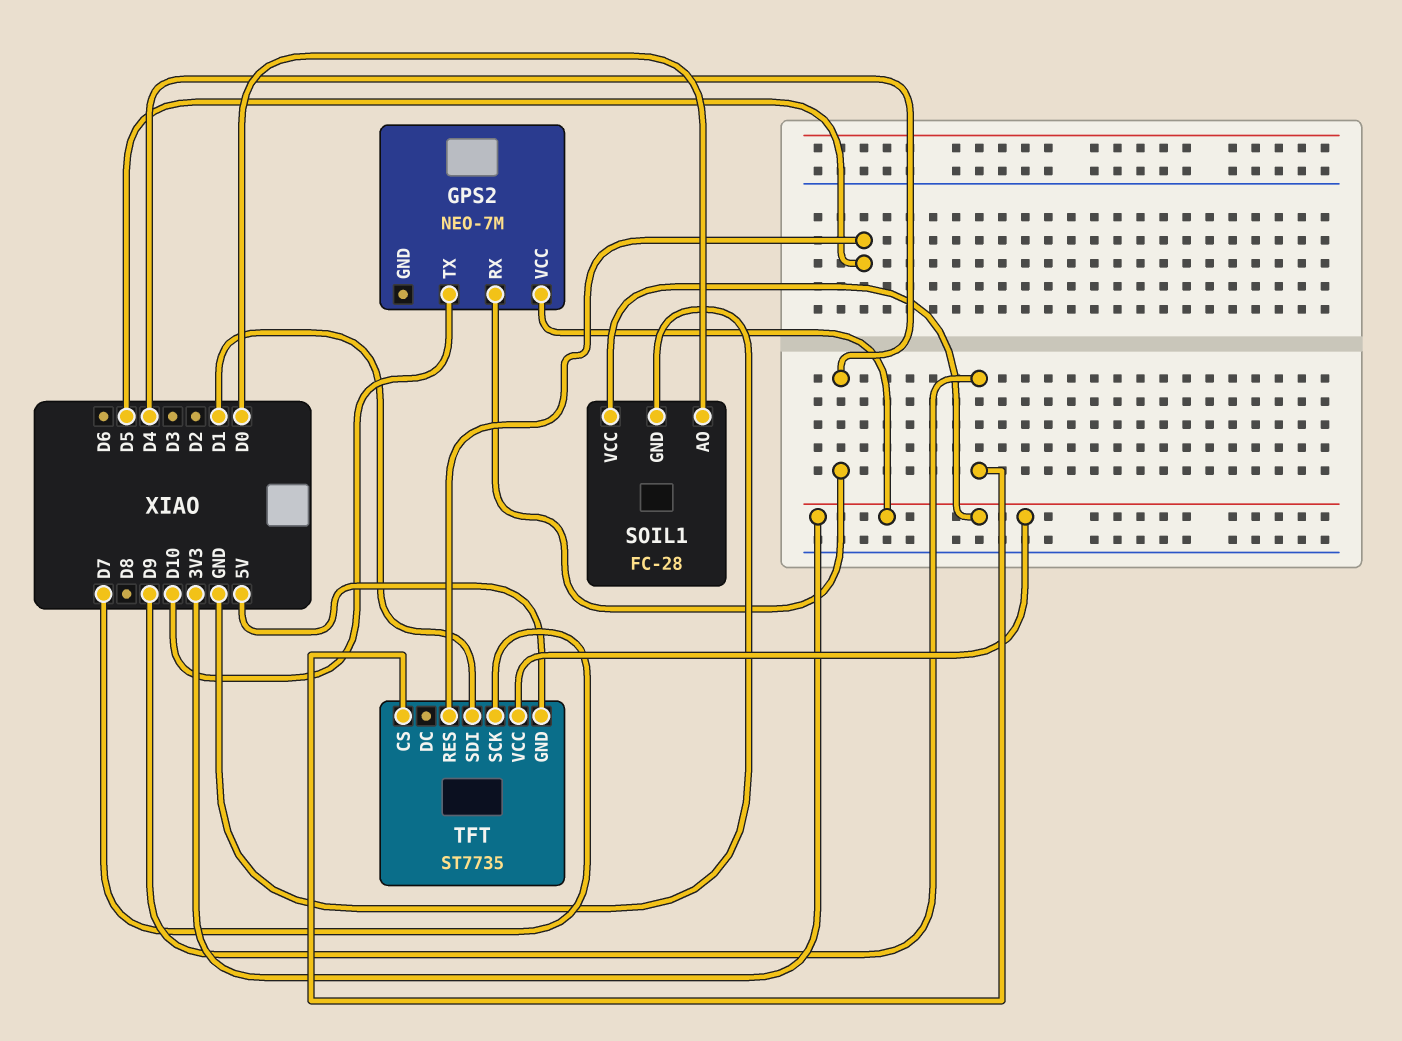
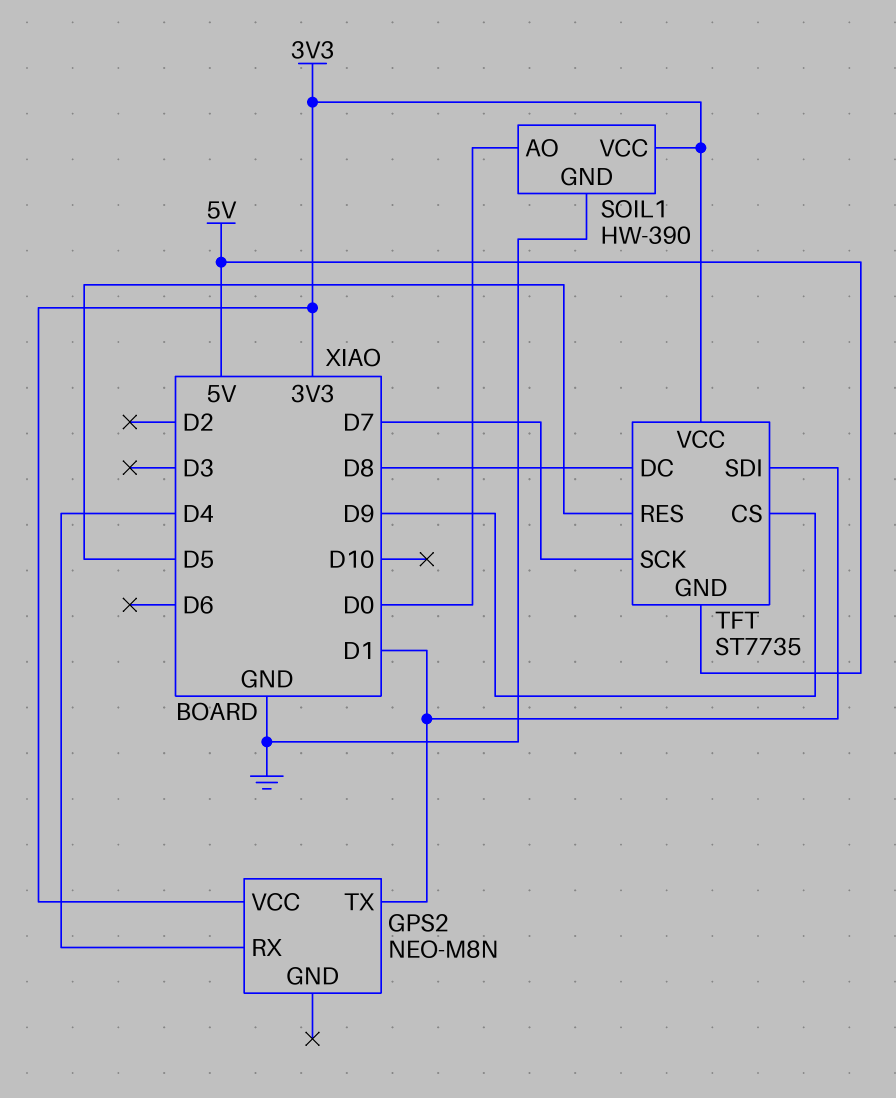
GPS2: NEO-7M -> NEO-M8N
GPS2 pin TX: D10 -> D1
SOIL1: FC-28 -> HW-390
TFT pin DC: none -> D8

